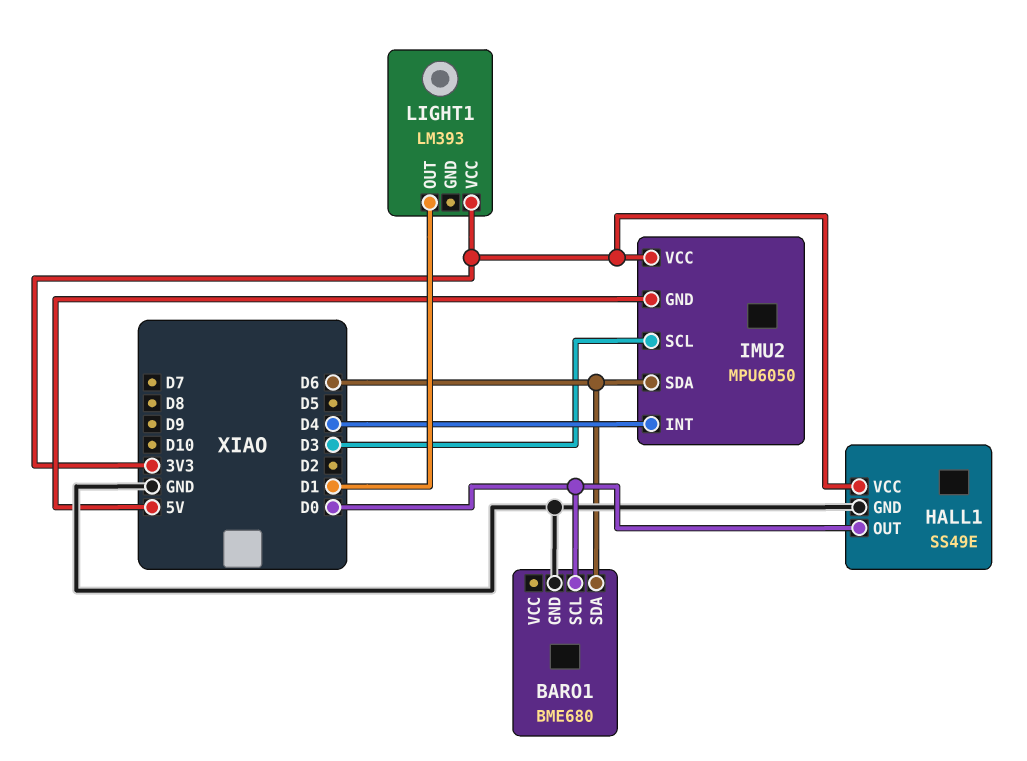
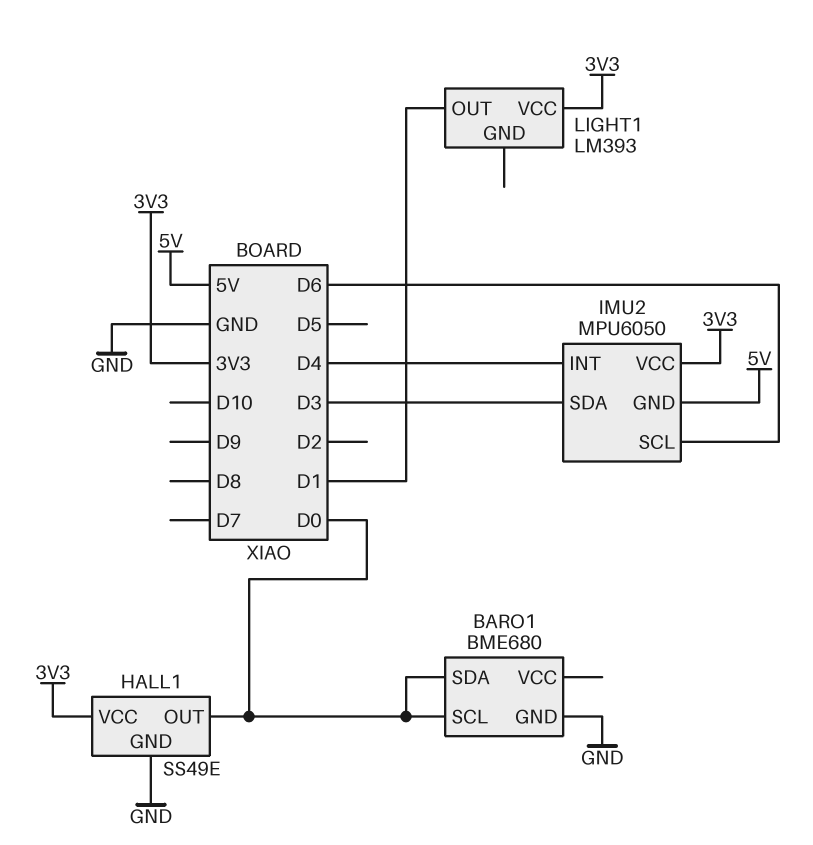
BARO1 pin SDA: D6 -> D0
IMU2 pin SCL: D3 -> D6
IMU2 pin SDA: D6 -> D3

